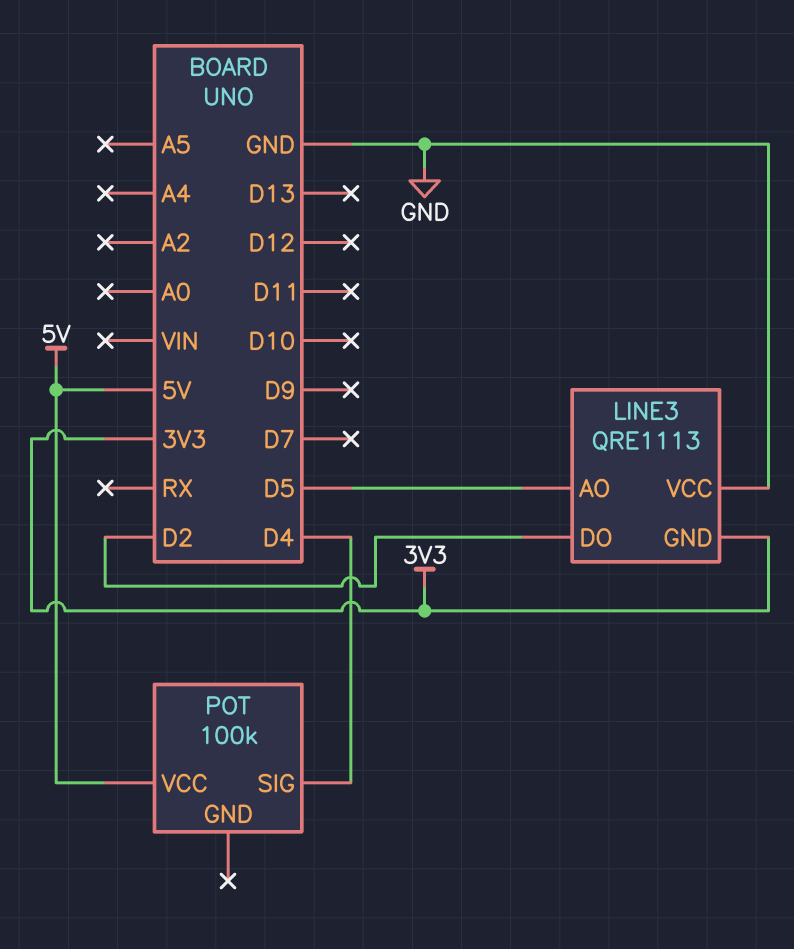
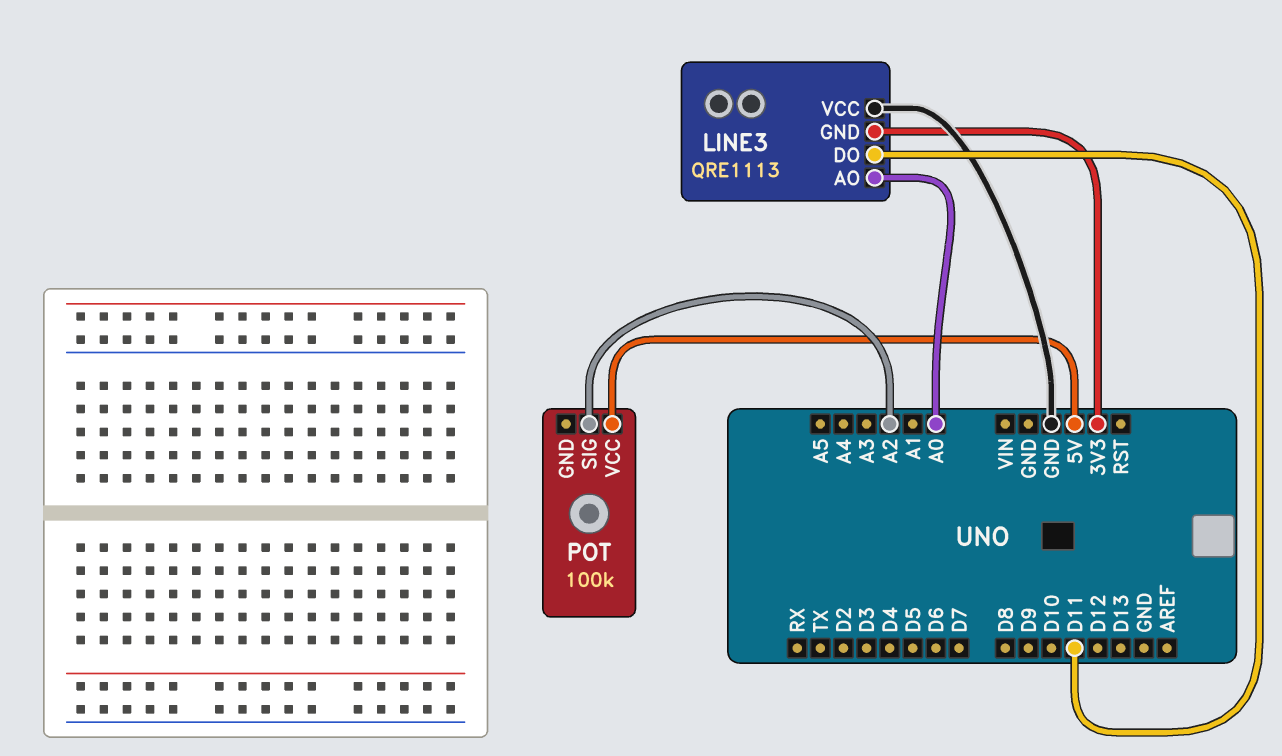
LINE3 pin AO: D5 -> A0
LINE3 pin DO: D2 -> D11
POT pin SIG: D4 -> A2

